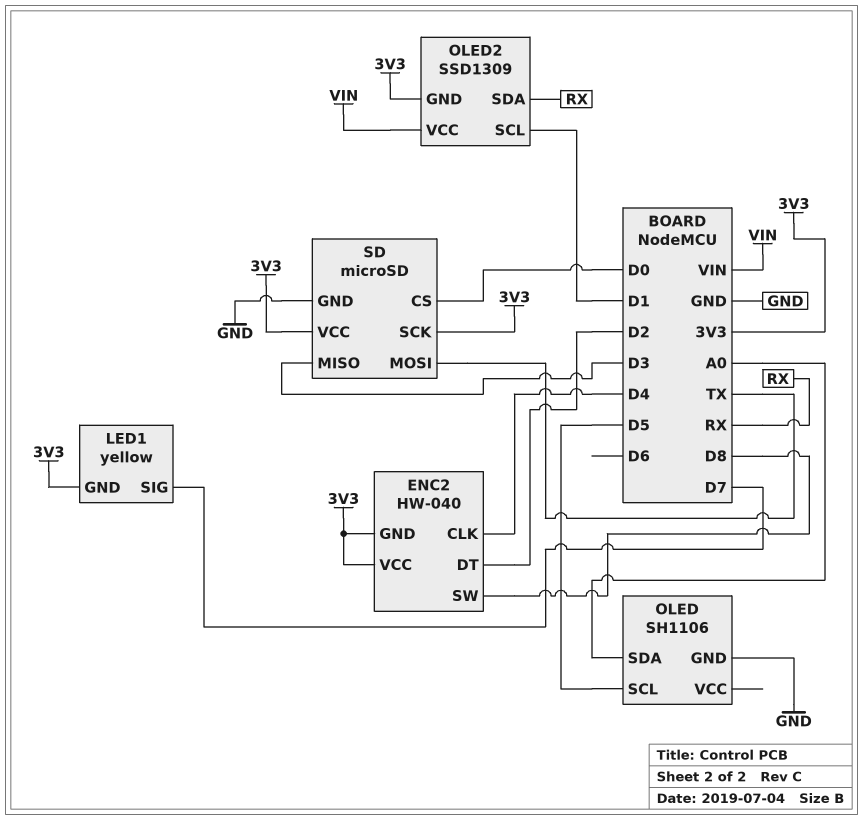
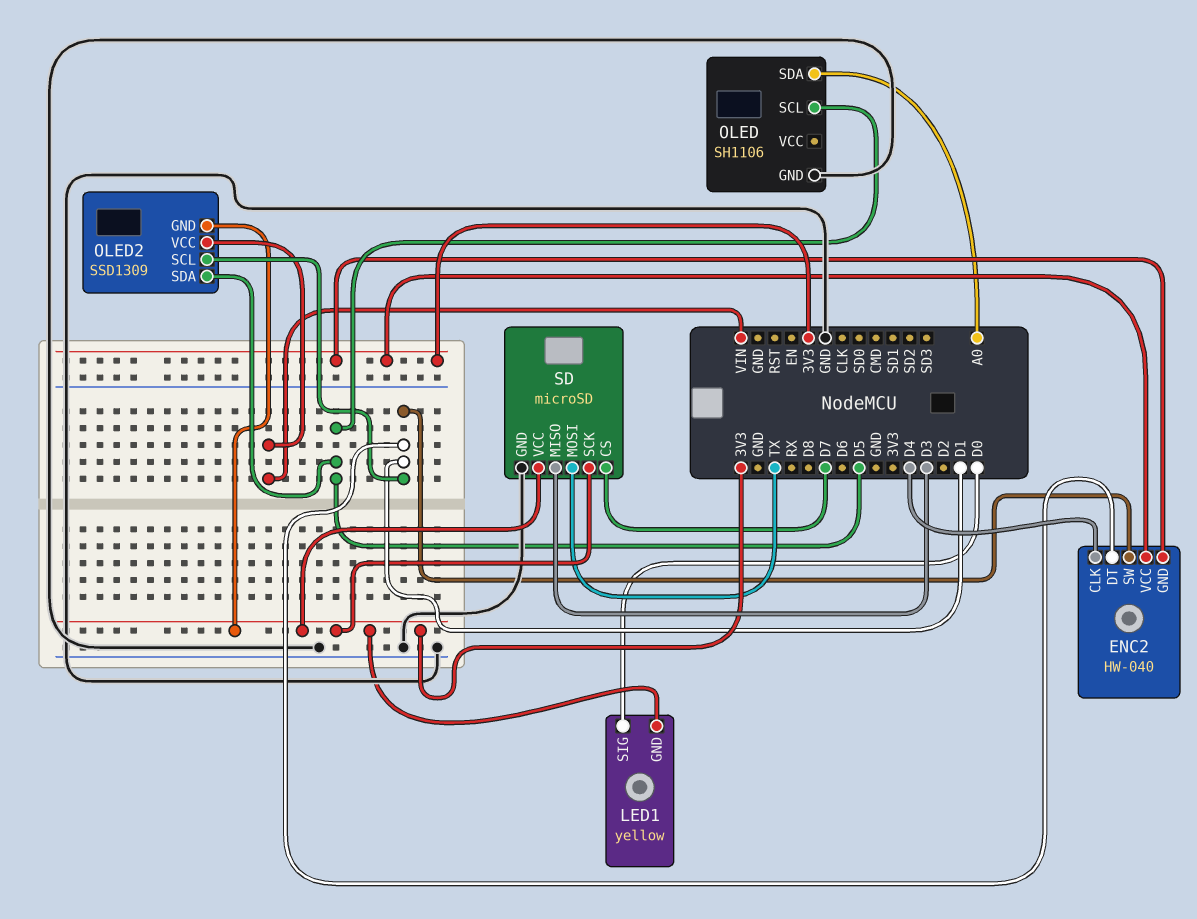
ENC2 pin DT: D2 -> D1
ENC2 pin SW: D8 -> D1
LED1 pin SIG: D7 -> D0
OLED2 pin SDA: RX -> D5
SD pin CS: D0 -> D7

